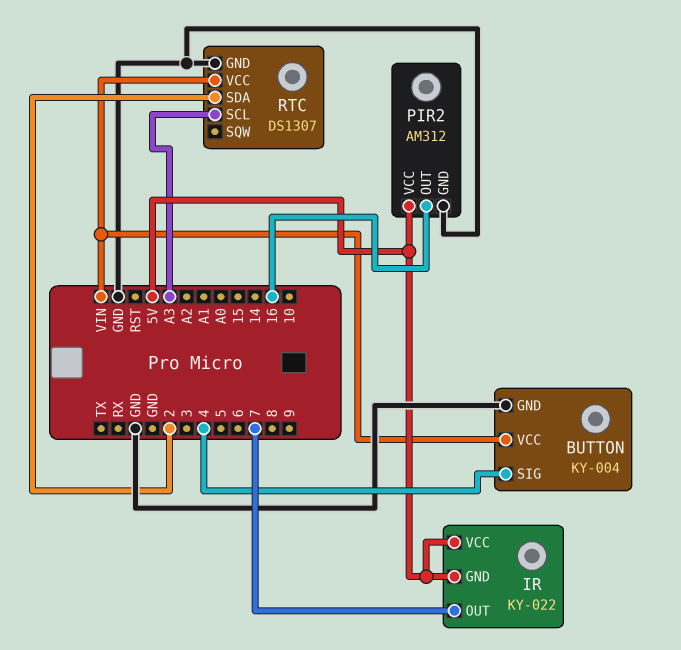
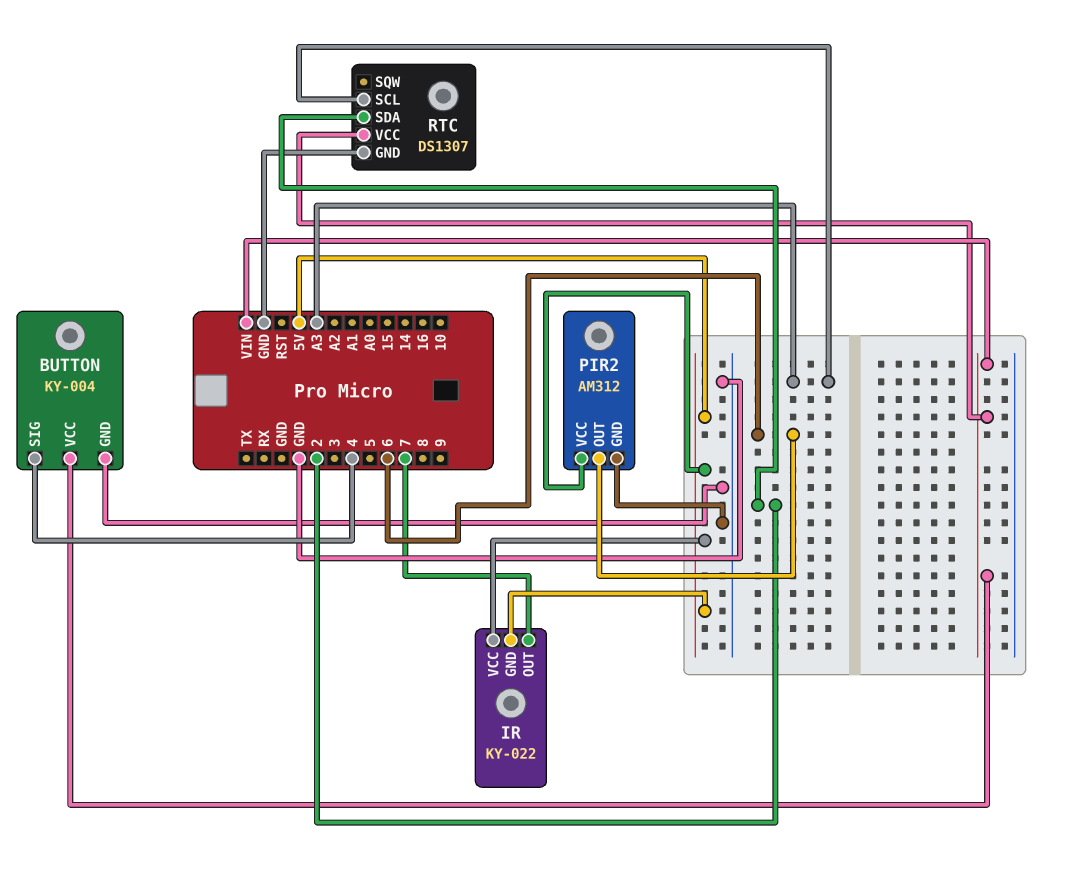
PIR2 pin OUT: 16 -> 6

